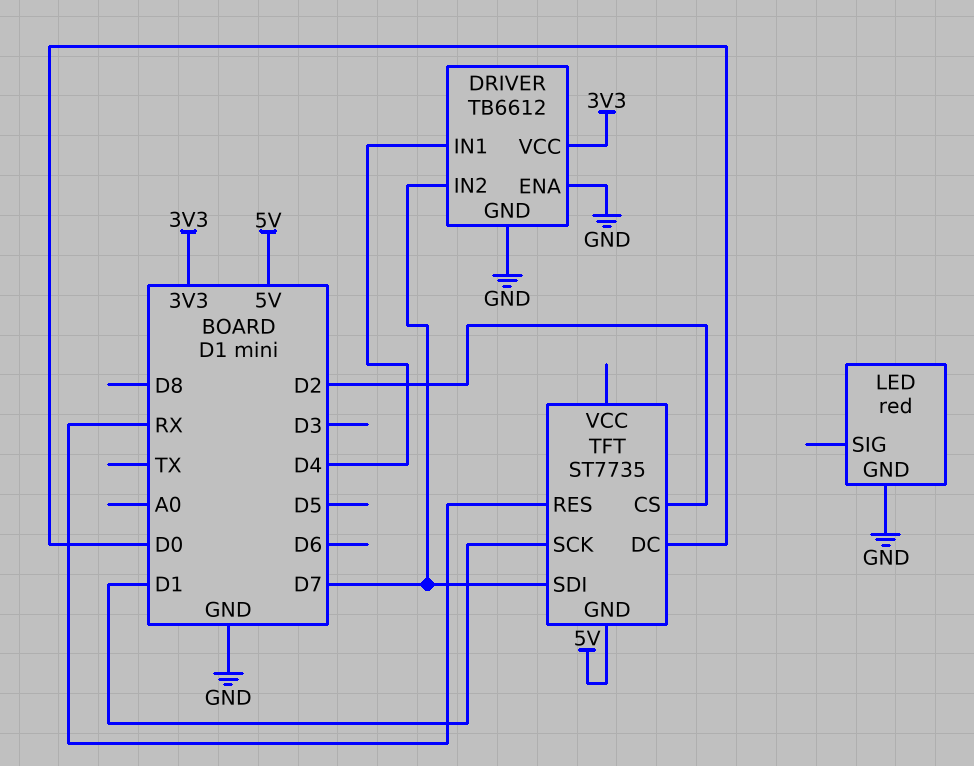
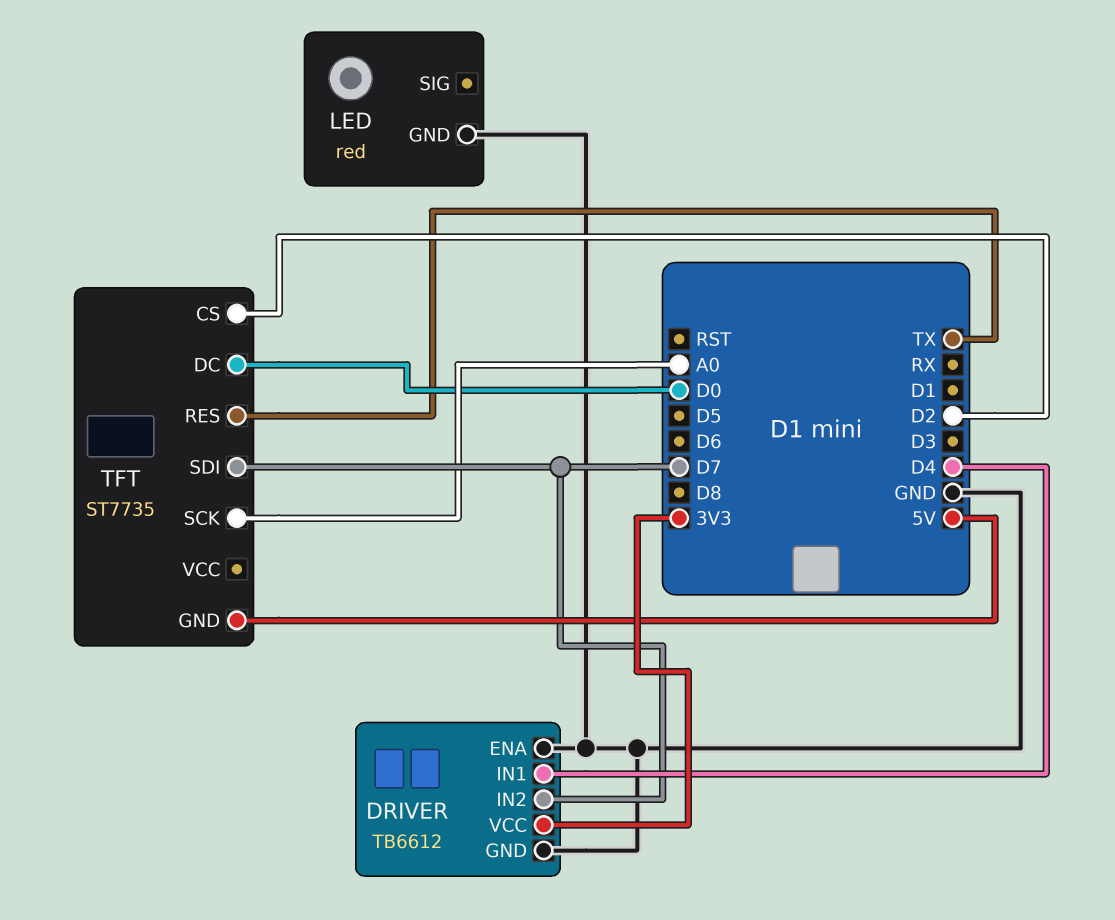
TFT pin RES: RX -> TX
TFT pin SCK: D1 -> A0

